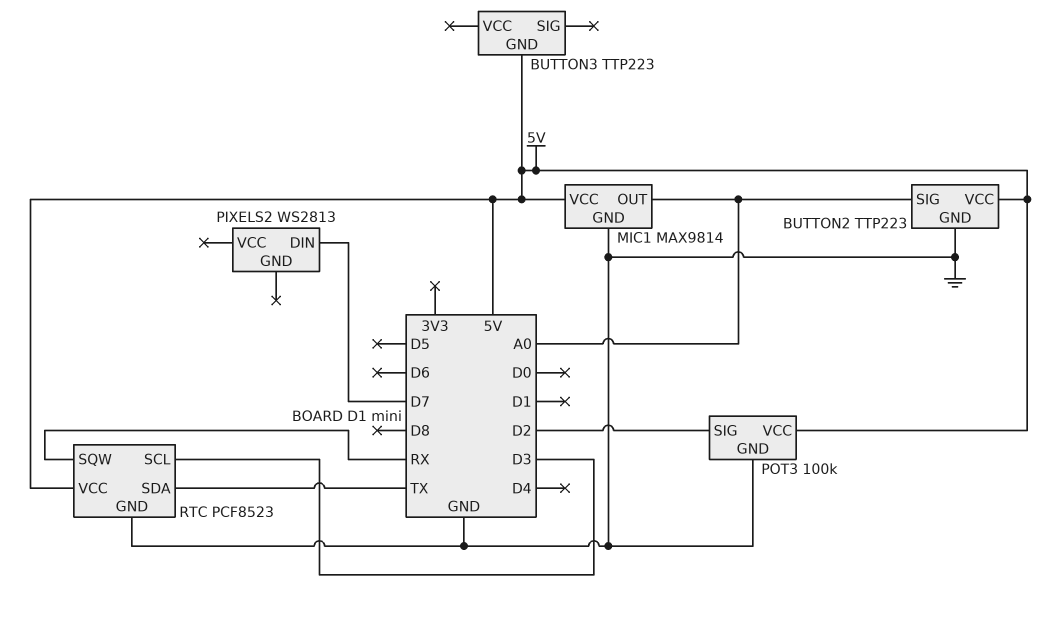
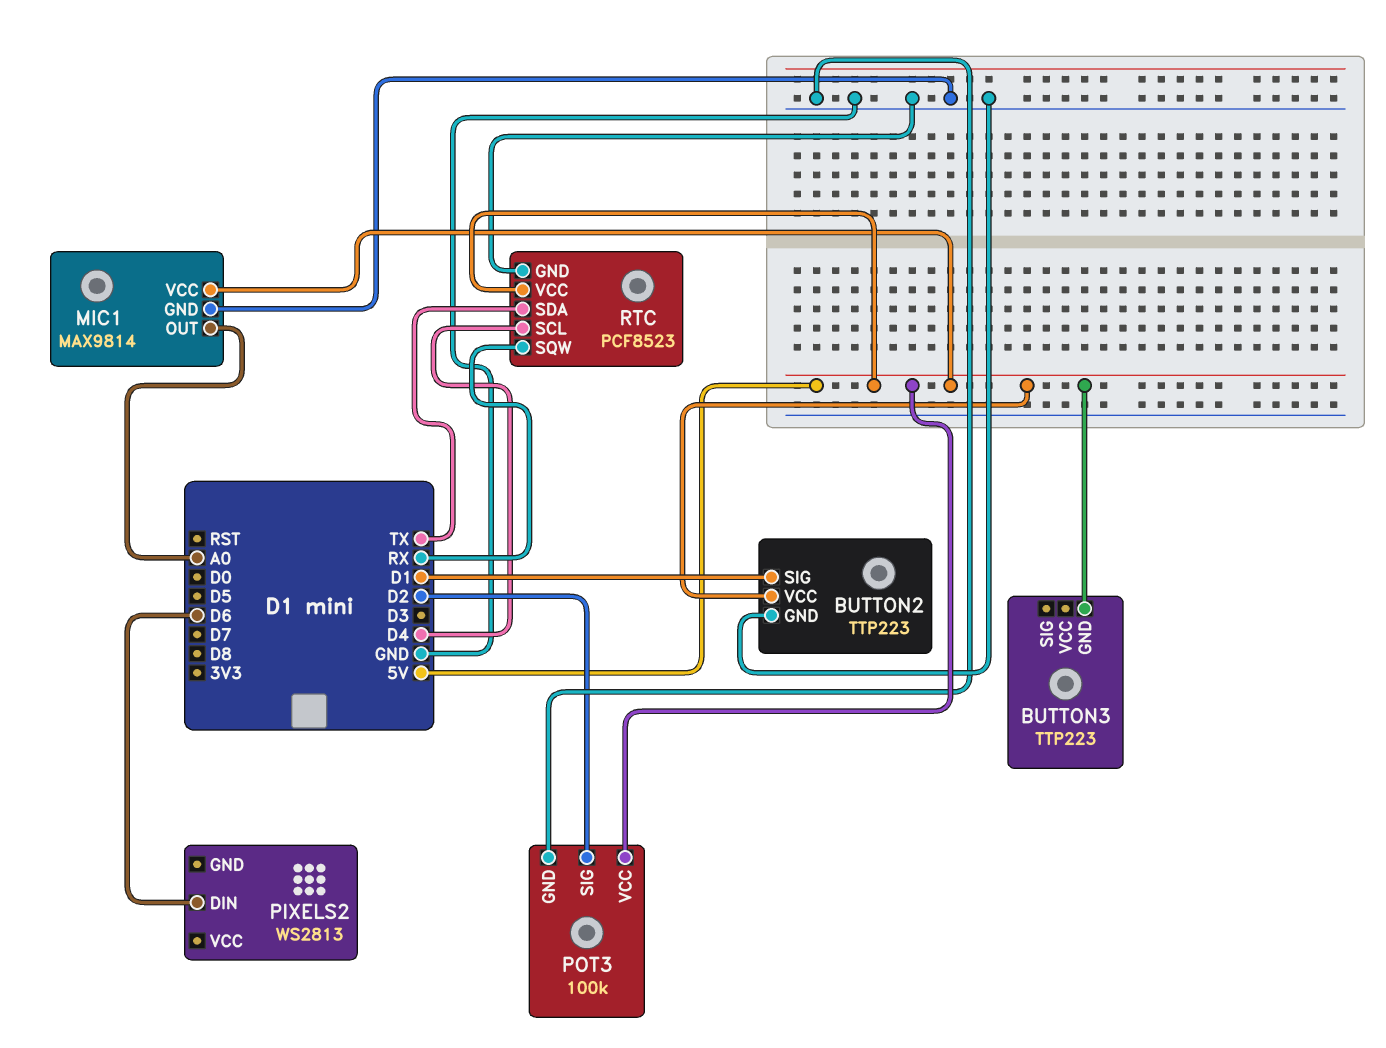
BUTTON2 pin SIG: A0 -> D1
PIXELS2 pin DIN: D7 -> D6
RTC pin SCL: D3 -> D4

